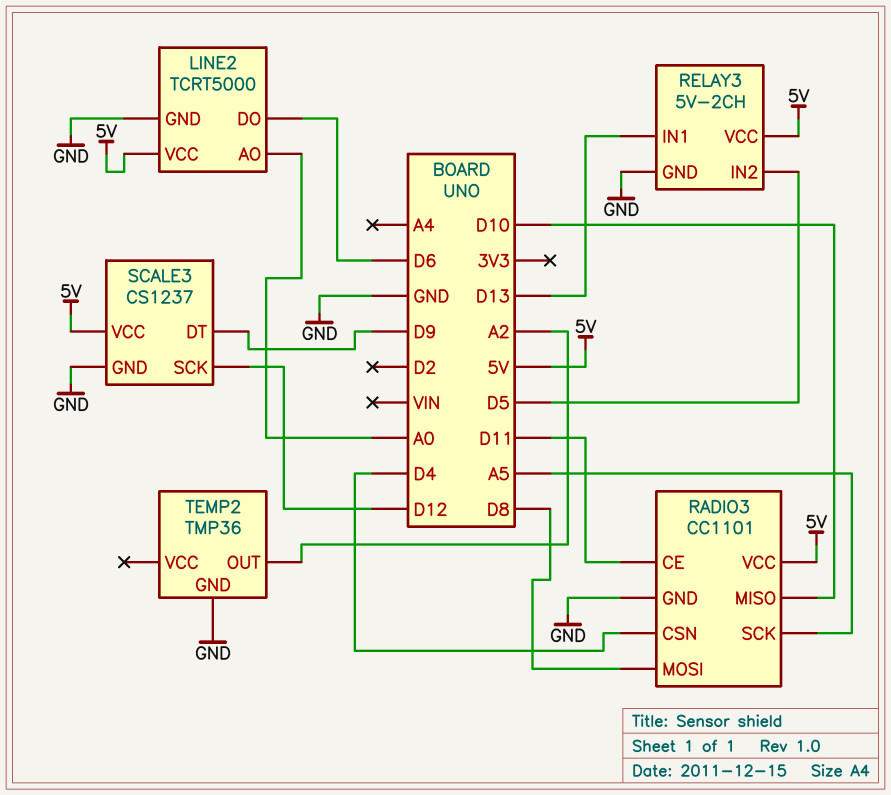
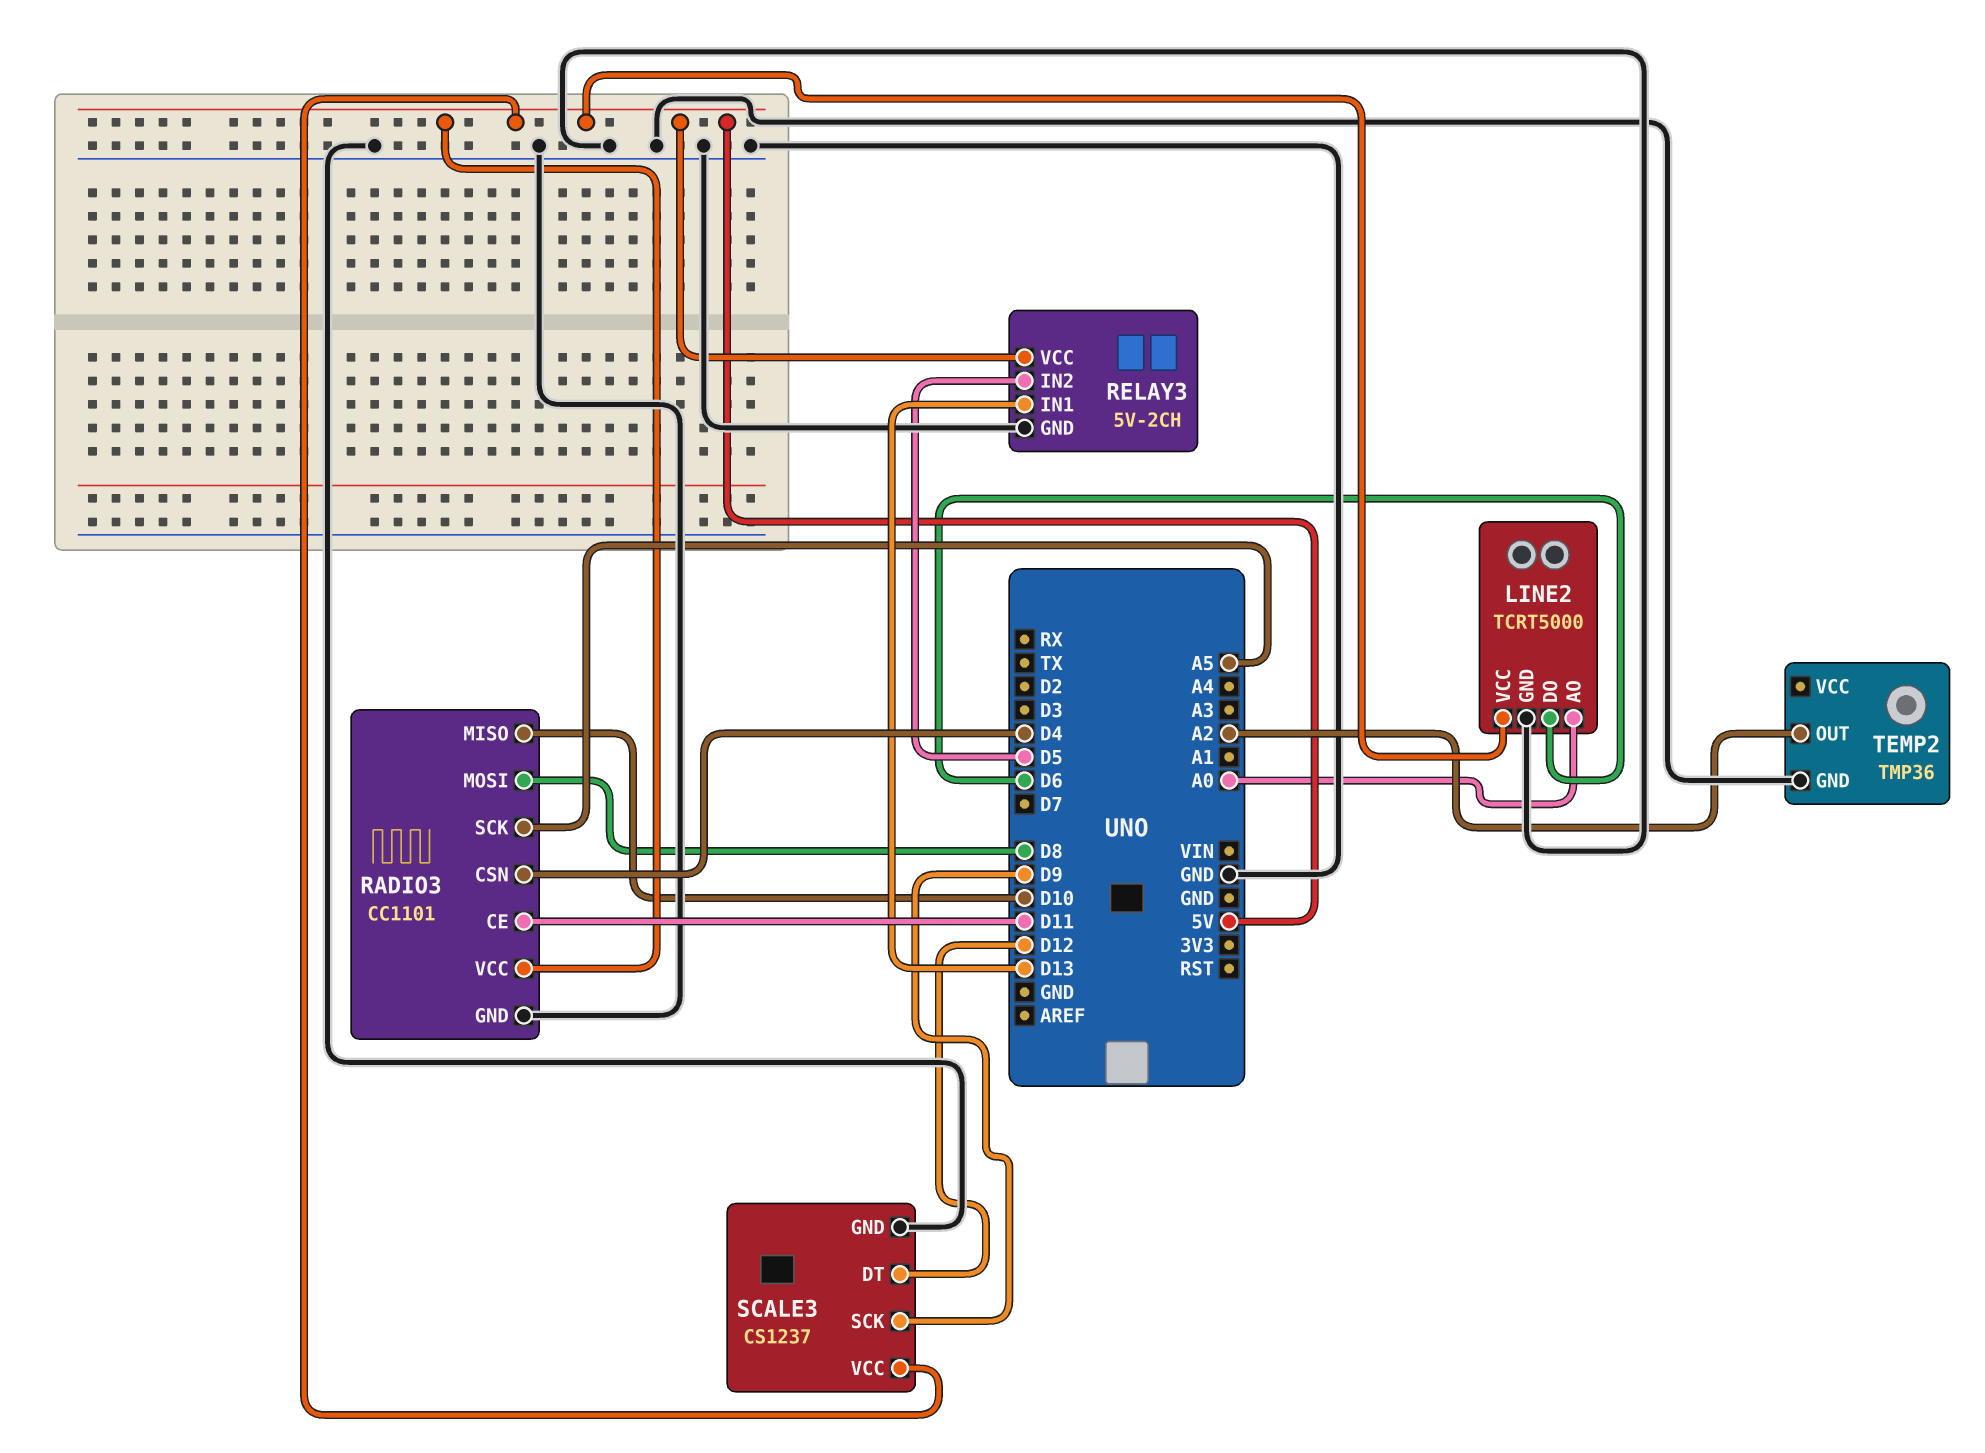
SCALE3 pin DT: D9 -> D12
SCALE3 pin SCK: D12 -> D9

